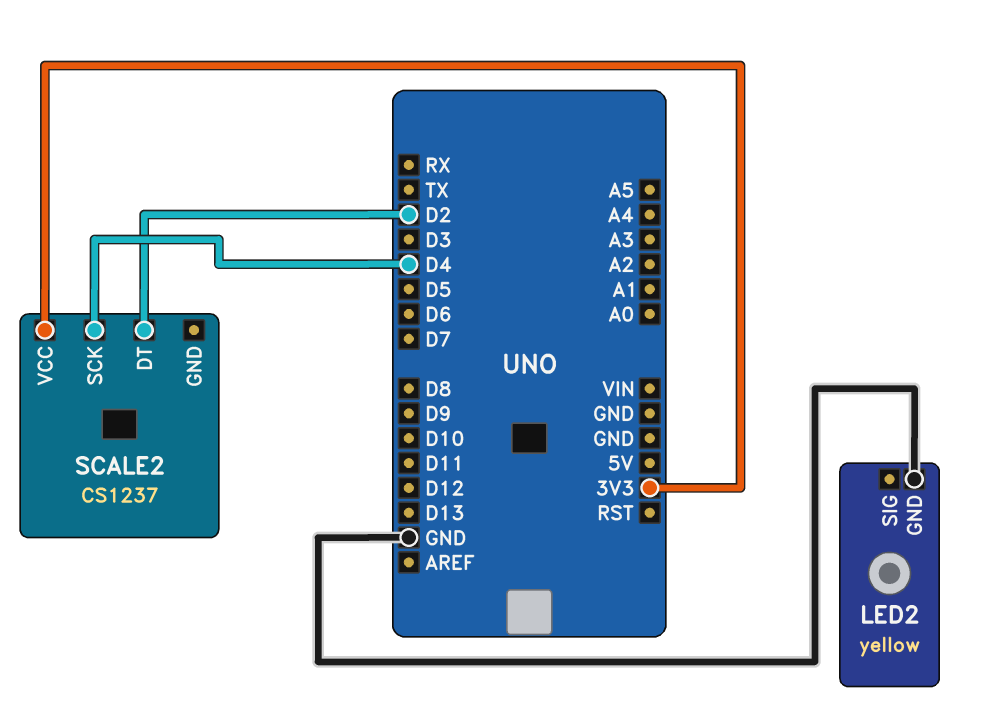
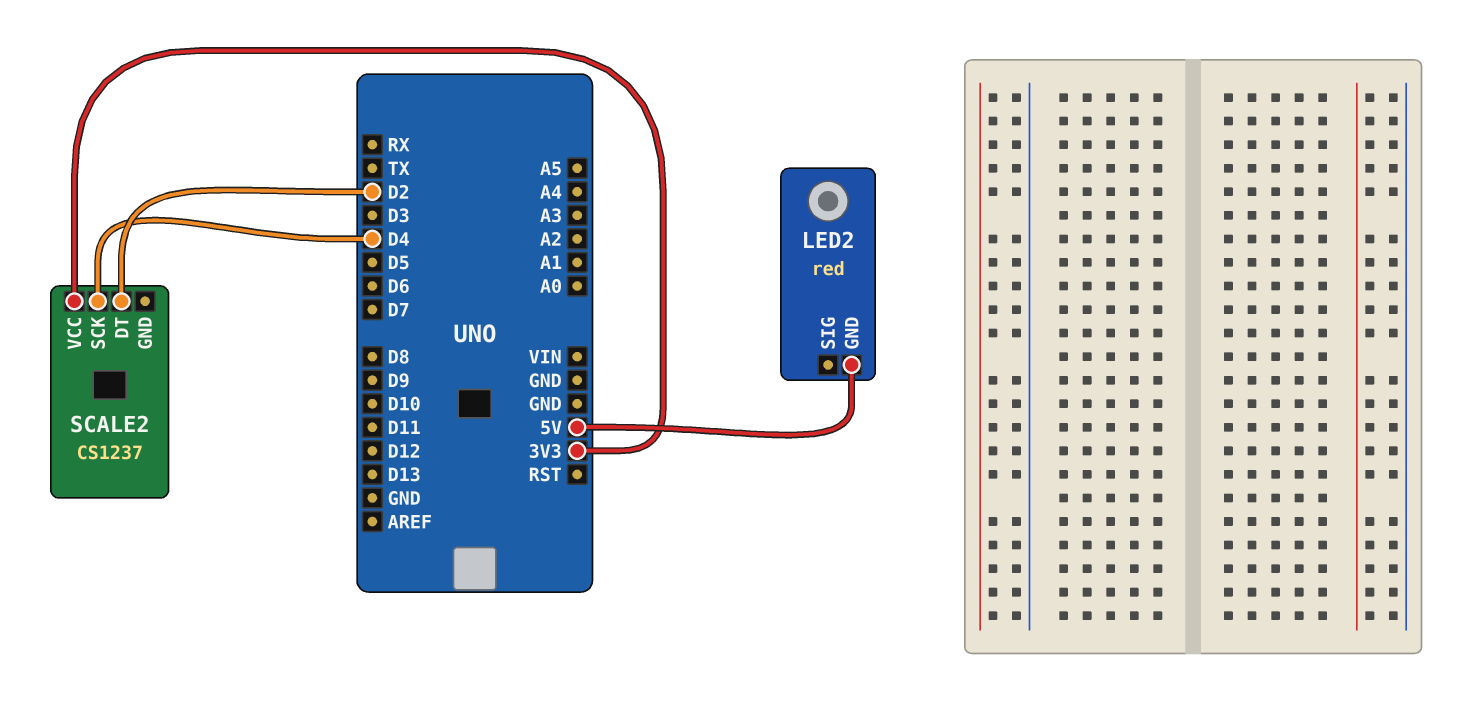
LED2: yellow -> red
LED2 pin GND: GND -> 5V

